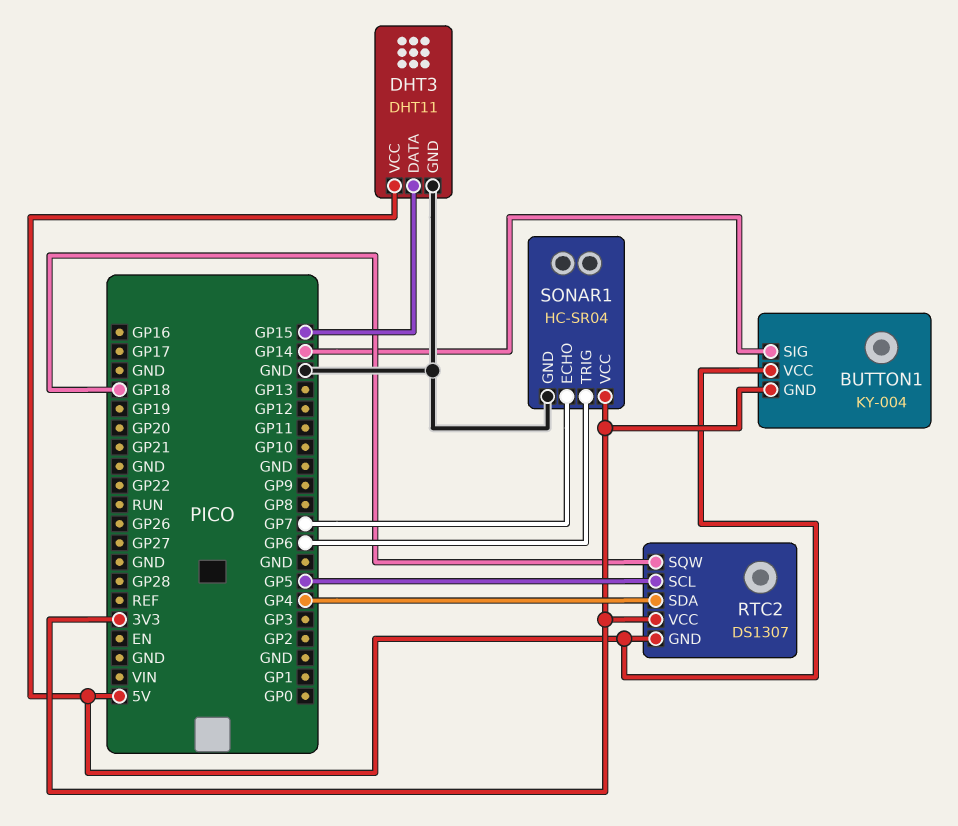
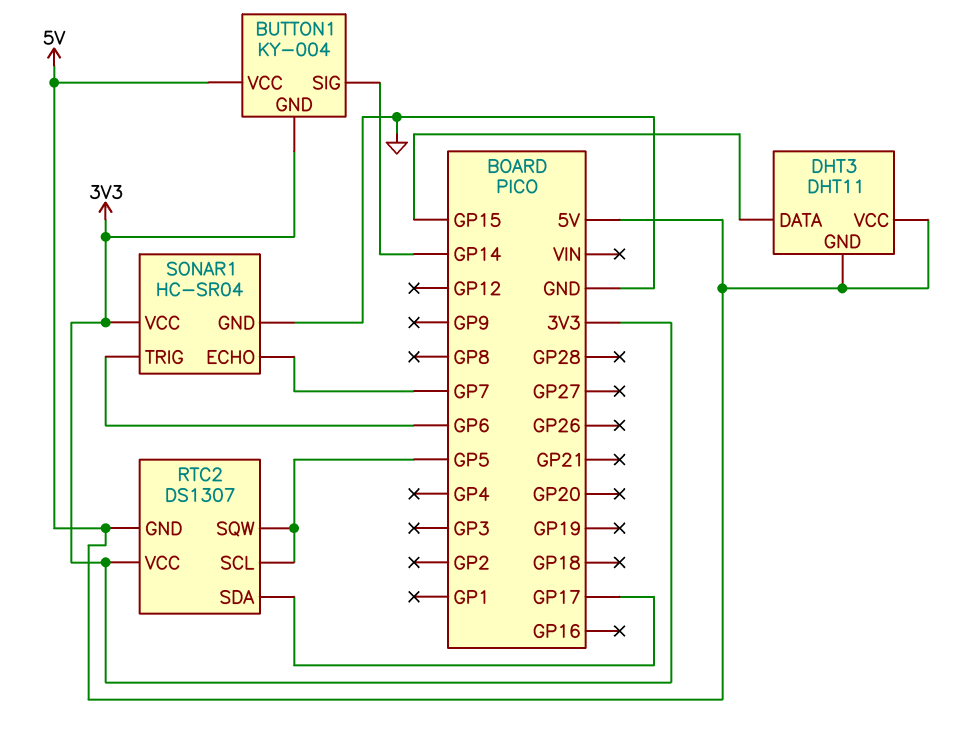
DHT3 pin GND: GND -> 5V
RTC2 pin SDA: GP4 -> GP17
RTC2 pin SQW: GP18 -> GP5

